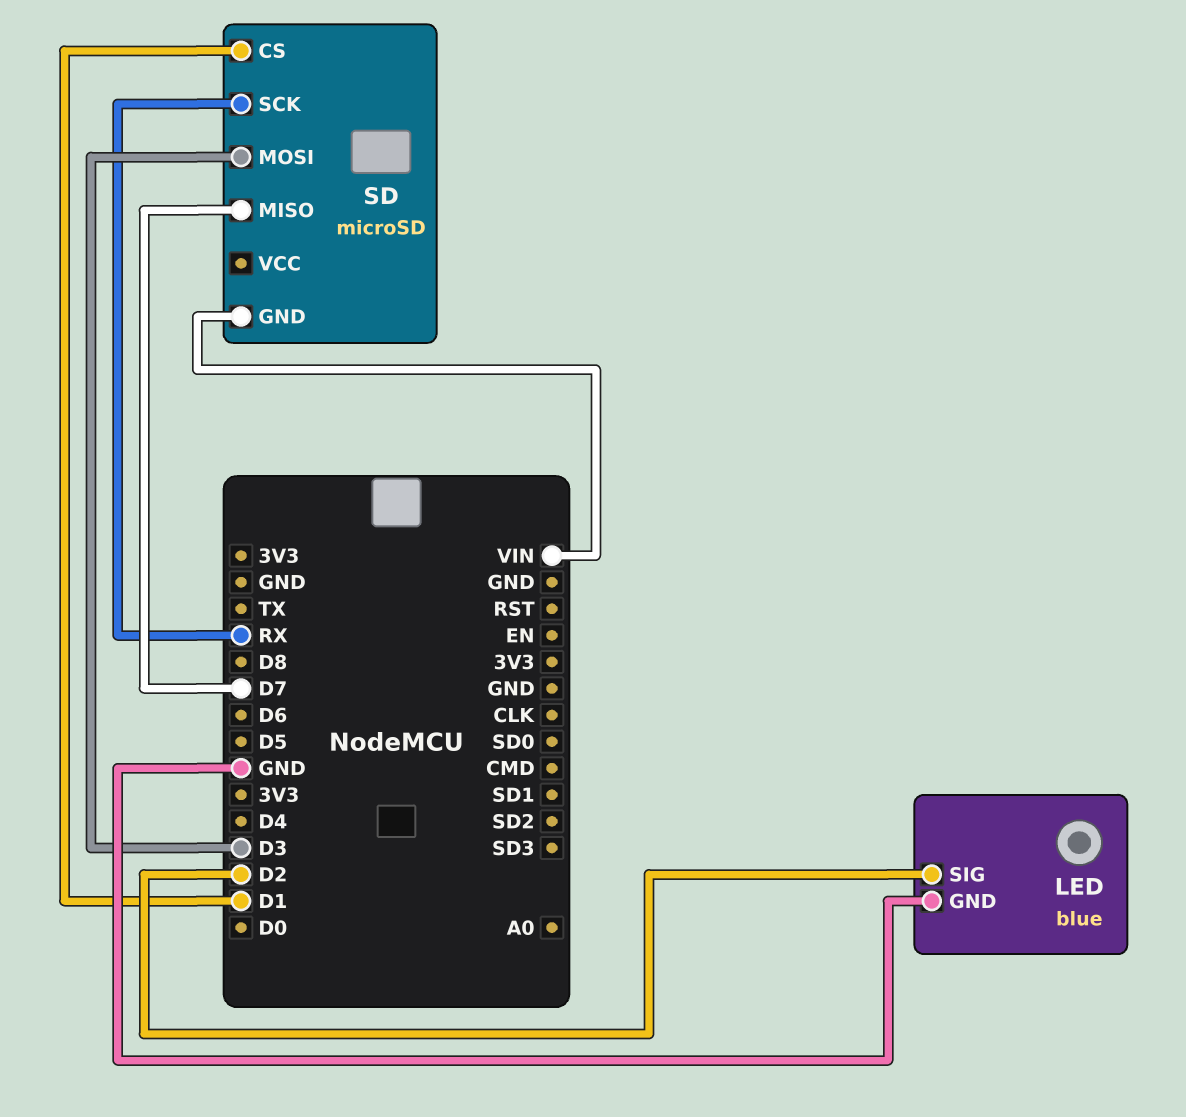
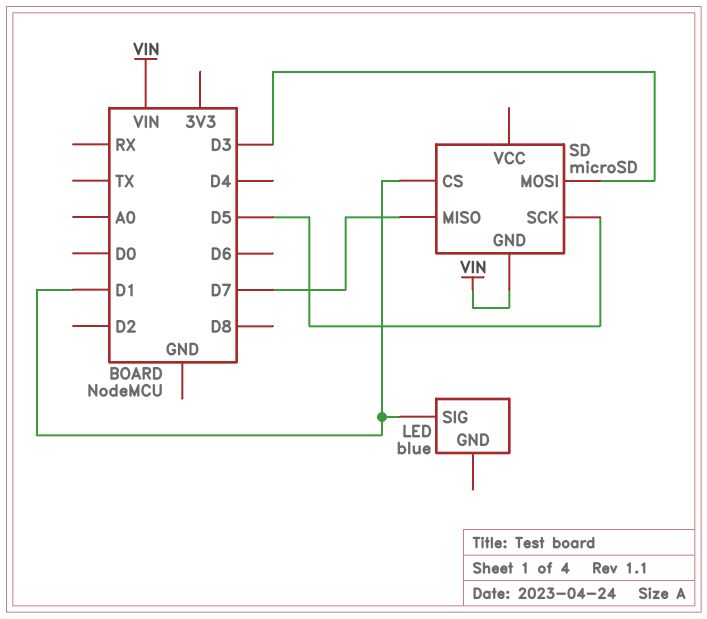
LED pin GND: GND -> none
LED pin SIG: D2 -> D1
SD pin SCK: RX -> D5

